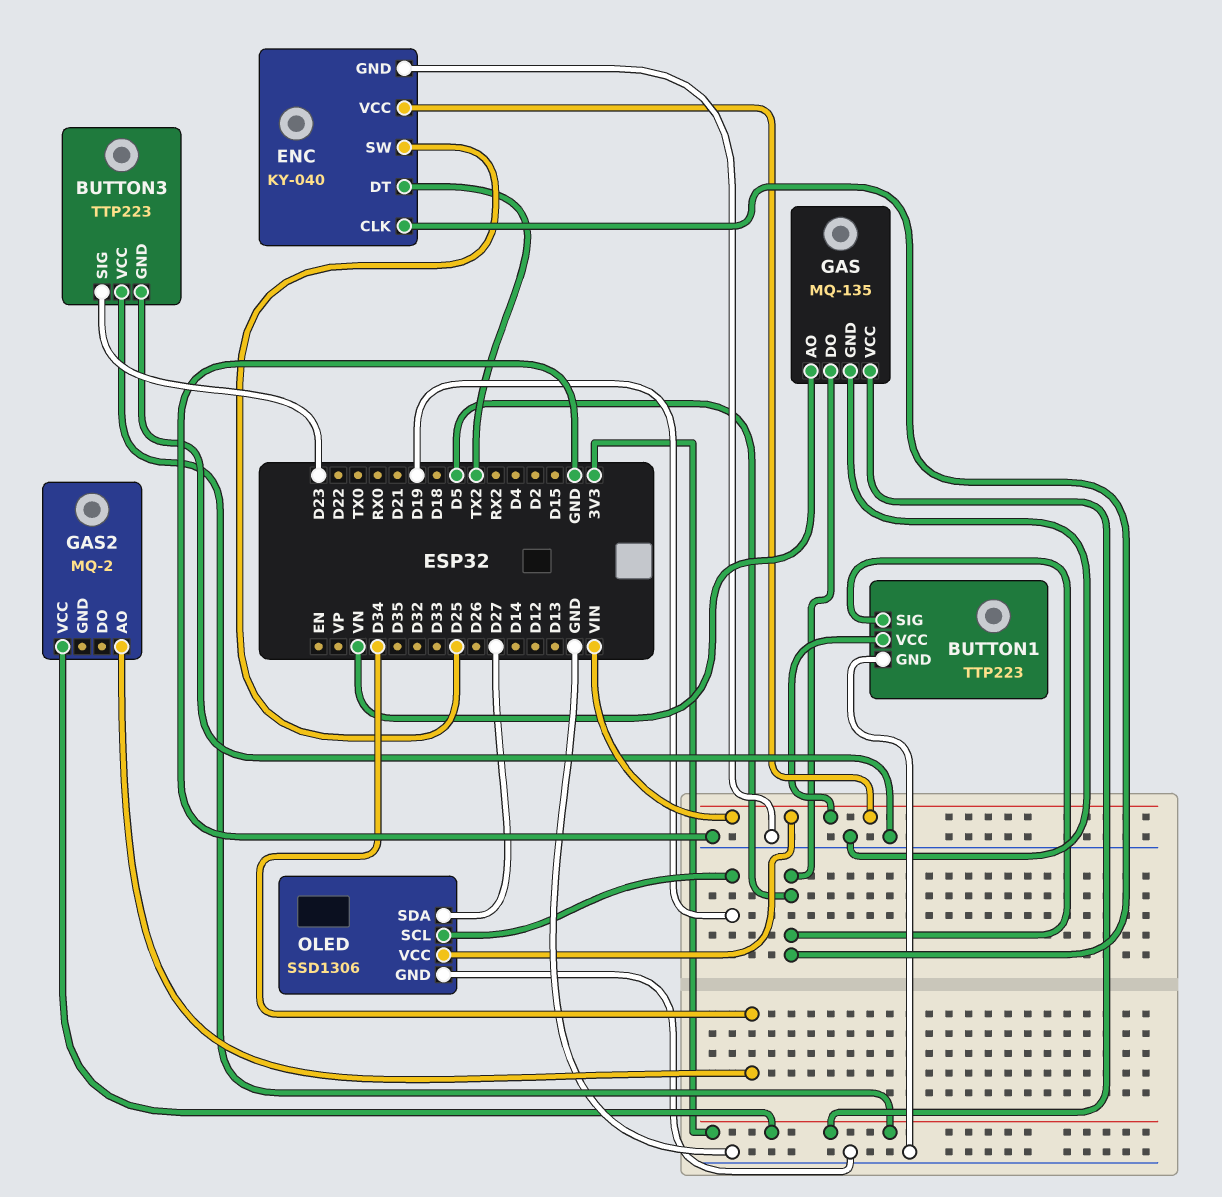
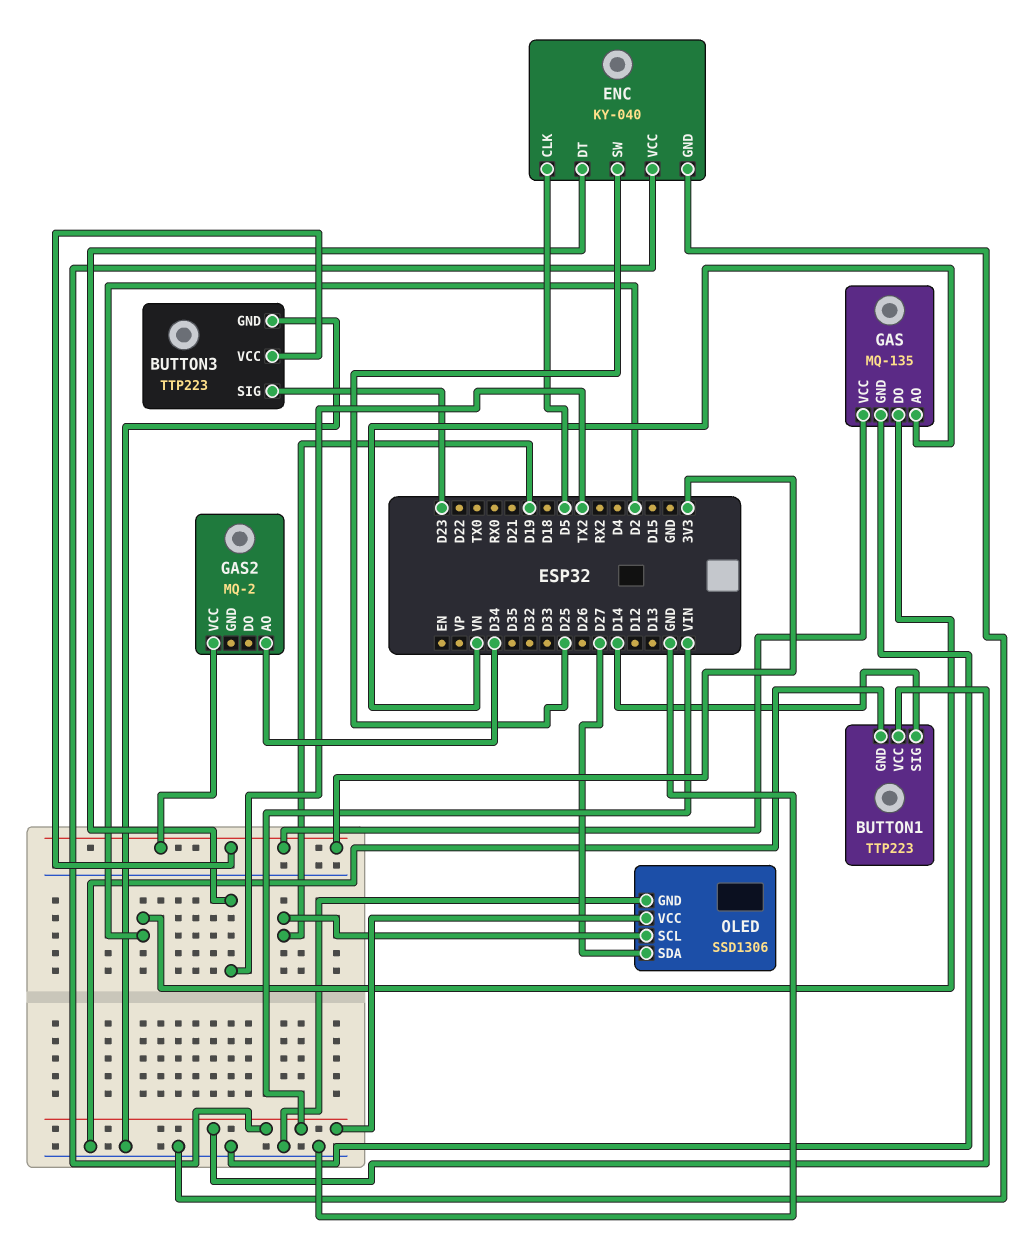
BUTTON1 pin SIG: D5 -> D14
GAS pin DO: D5 -> D2

